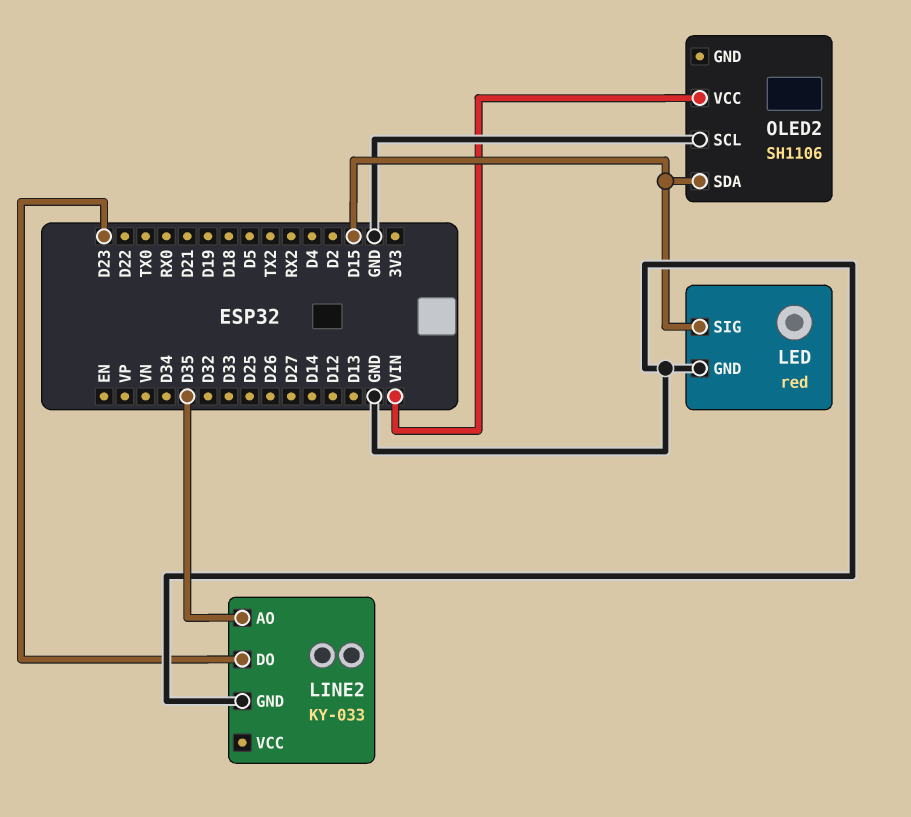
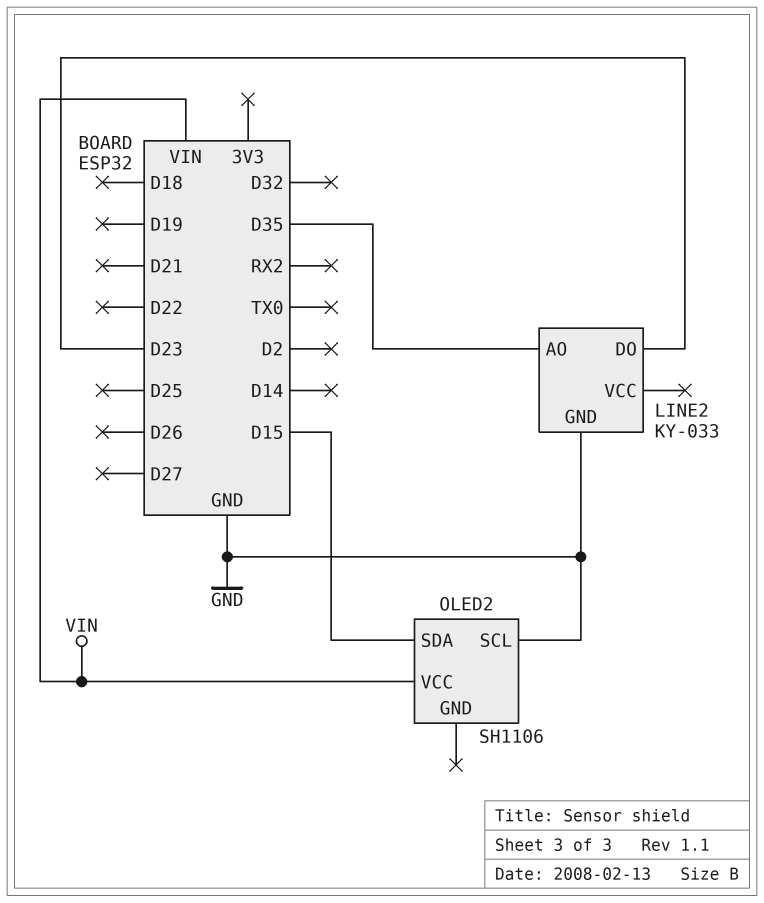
LED: red -> none
LED pin GND: GND -> none
LED pin SIG: D15 -> none

